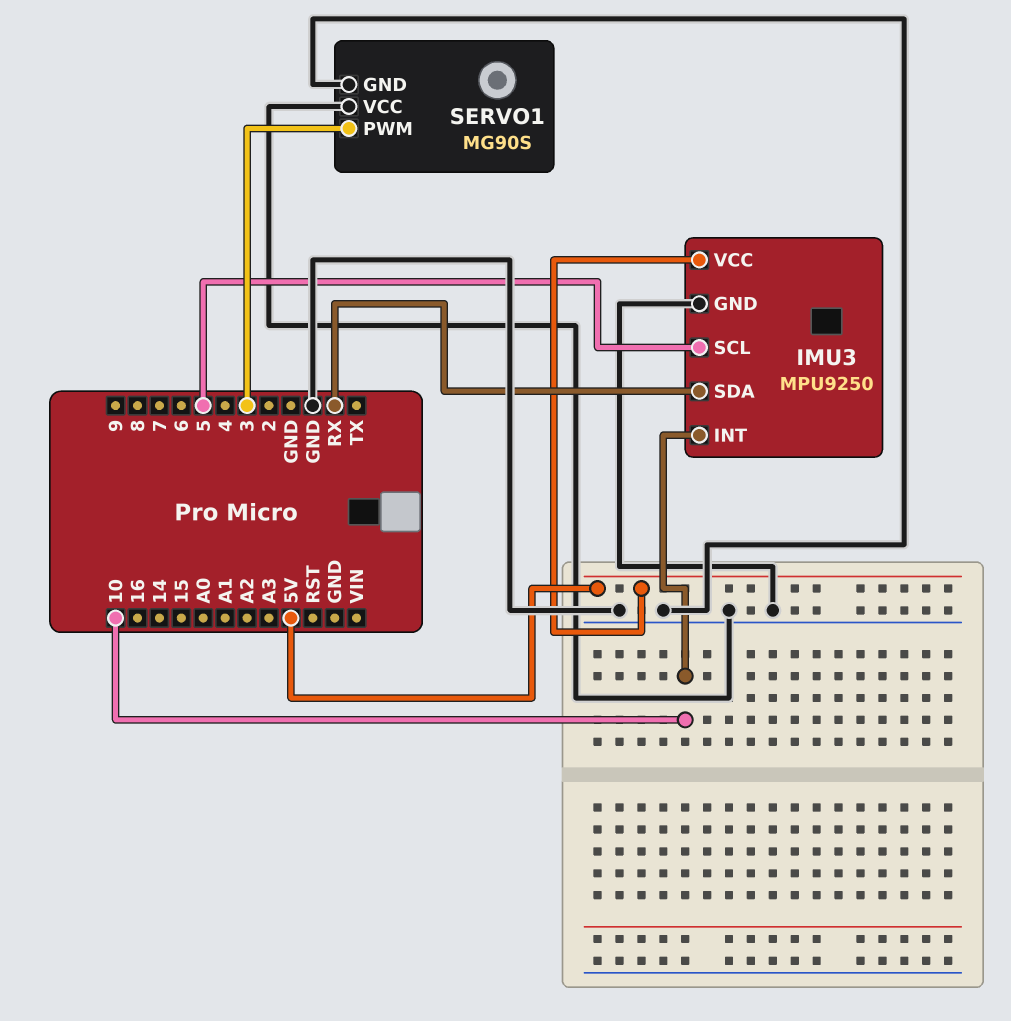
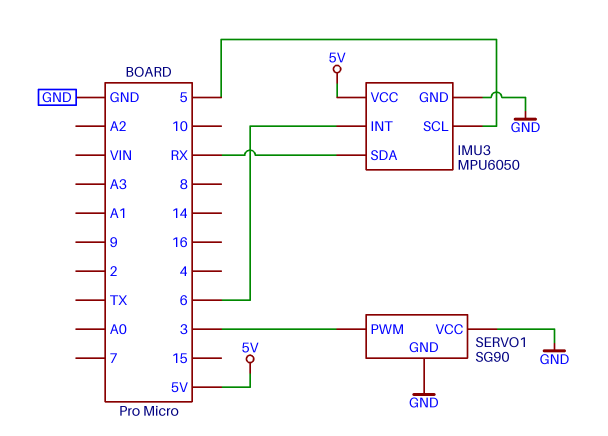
IMU3: MPU9250 -> MPU6050
IMU3 pin INT: 10 -> 6
SERVO1: MG90S -> SG90

